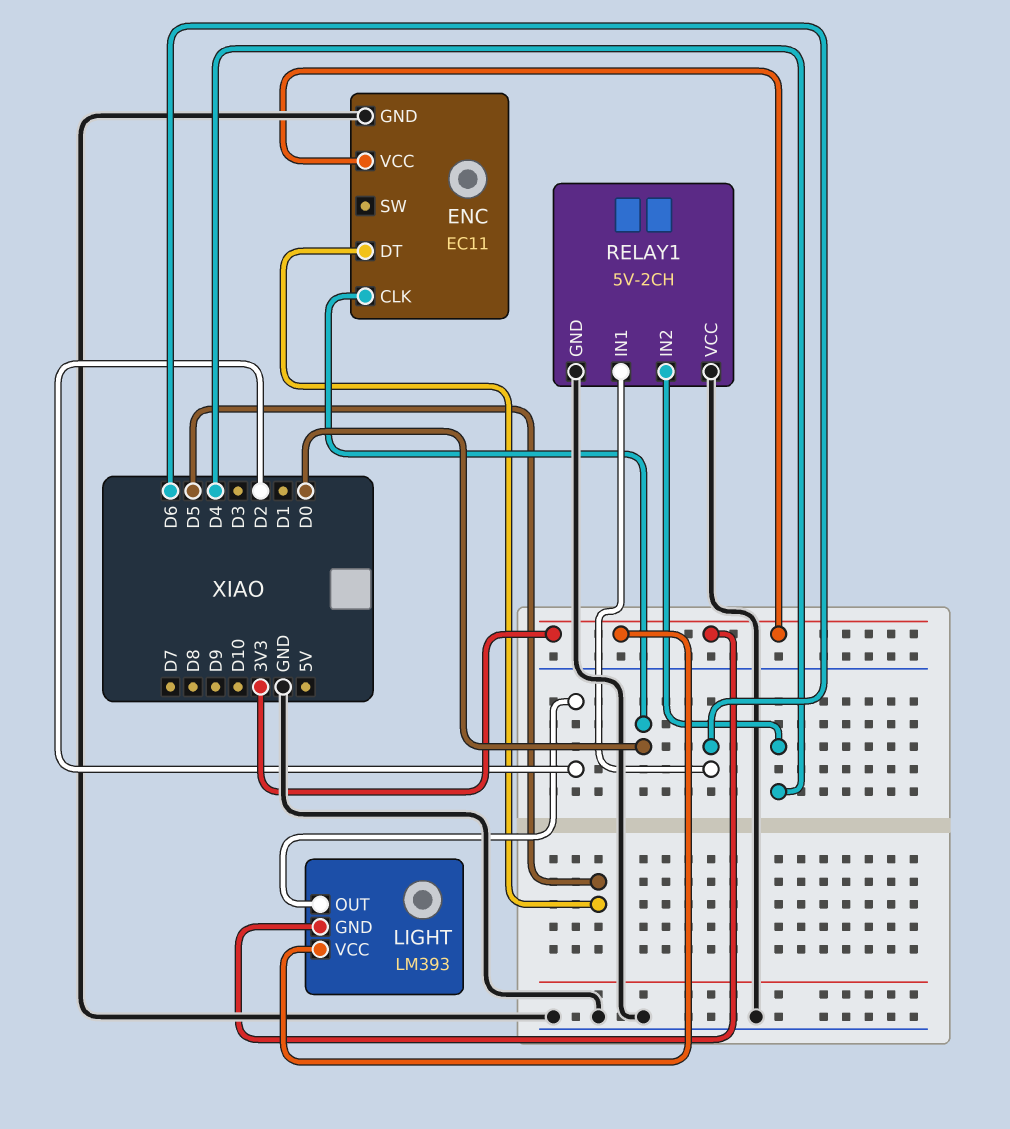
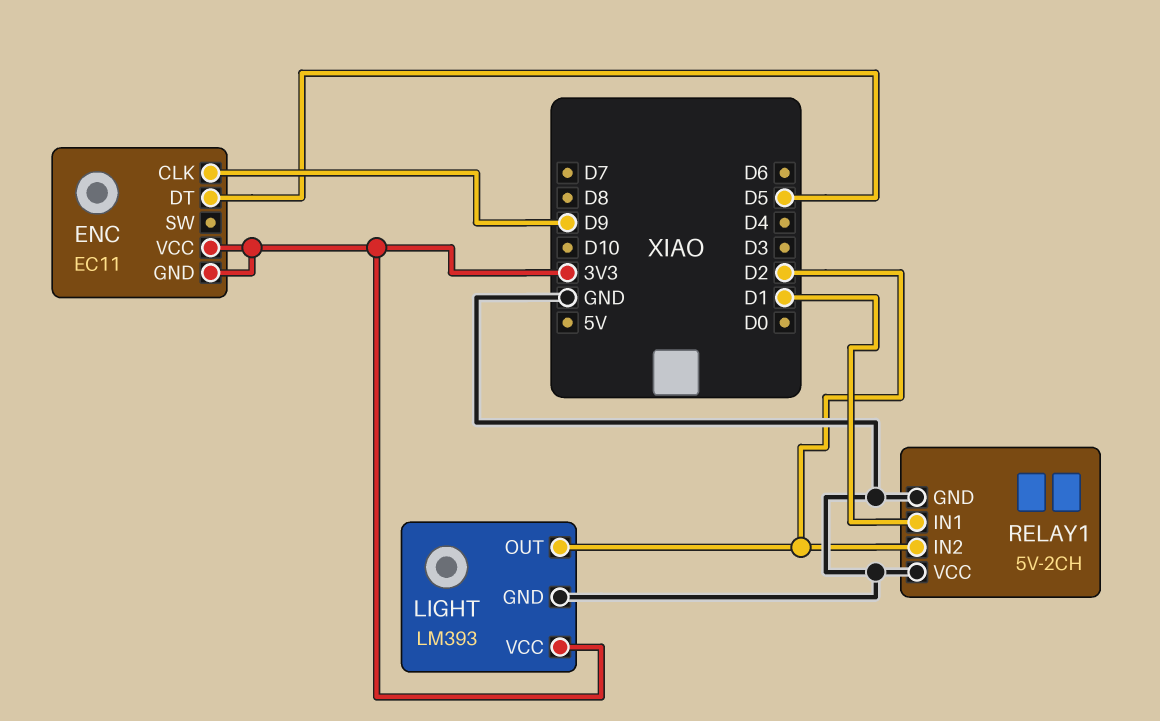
ENC pin CLK: D0 -> D9
ENC pin GND: GND -> 3V3
LIGHT pin GND: 3V3 -> GND
RELAY1 pin IN1: D6 -> D1
RELAY1 pin IN2: D4 -> D2

